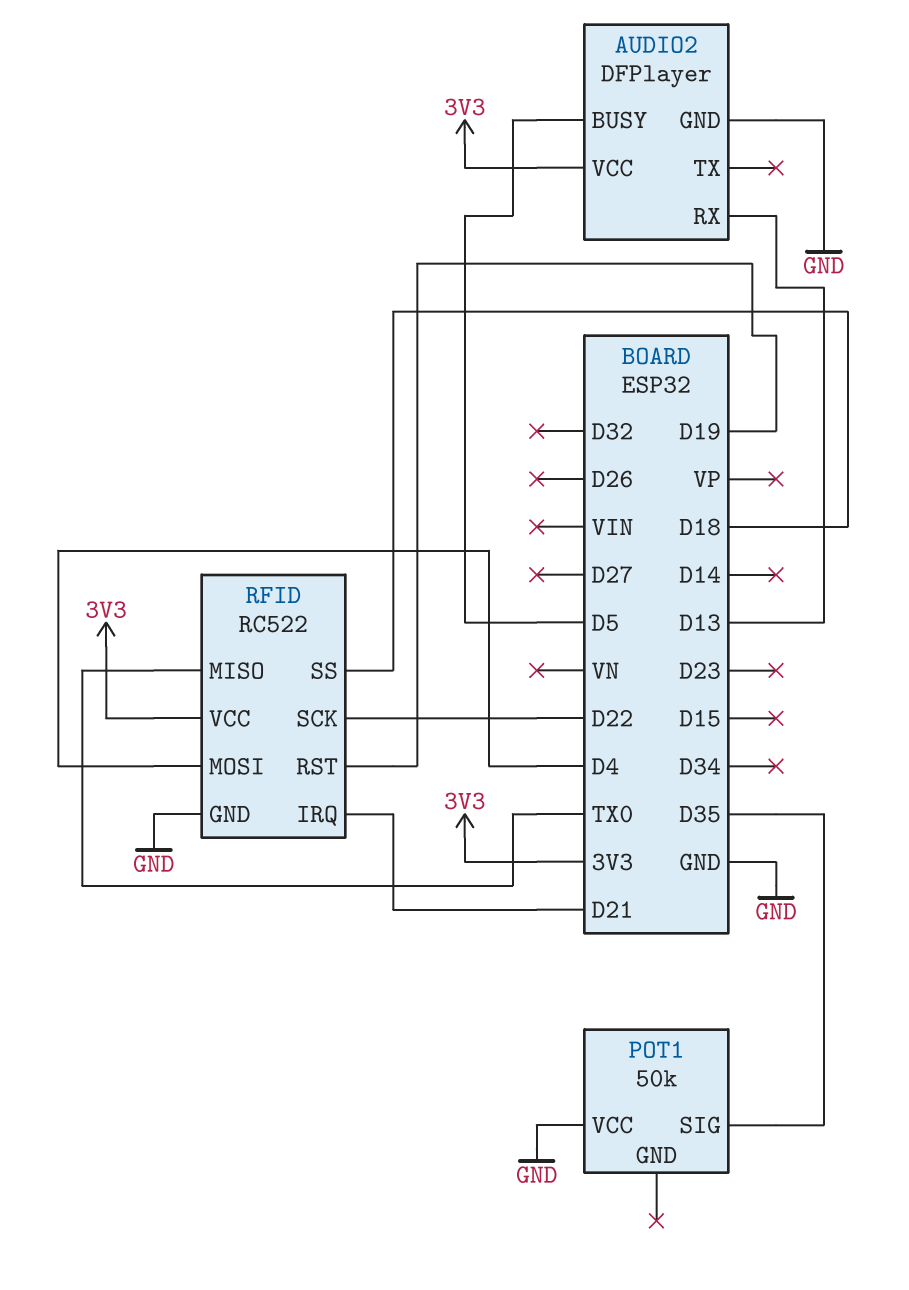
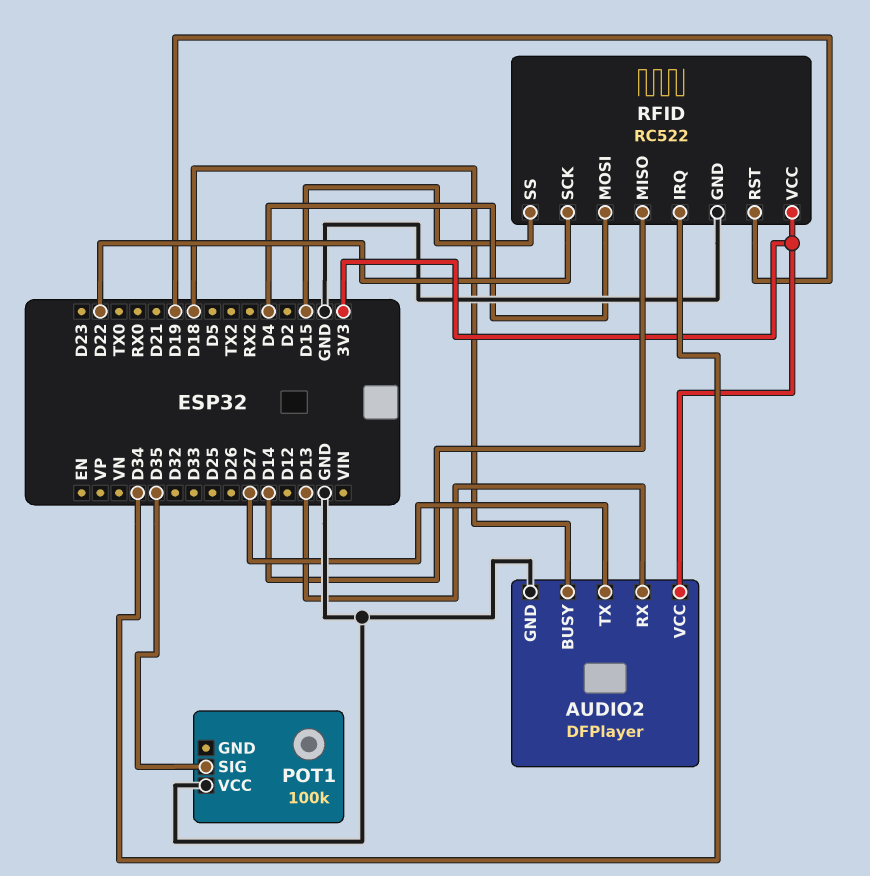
AUDIO2 pin BUSY: D5 -> D18
AUDIO2 pin TX: none -> D27
POT1: 50k -> 100k
RFID pin IRQ: D21 -> D34
RFID pin MISO: TX0 -> D14
RFID pin SS: D18 -> D15

